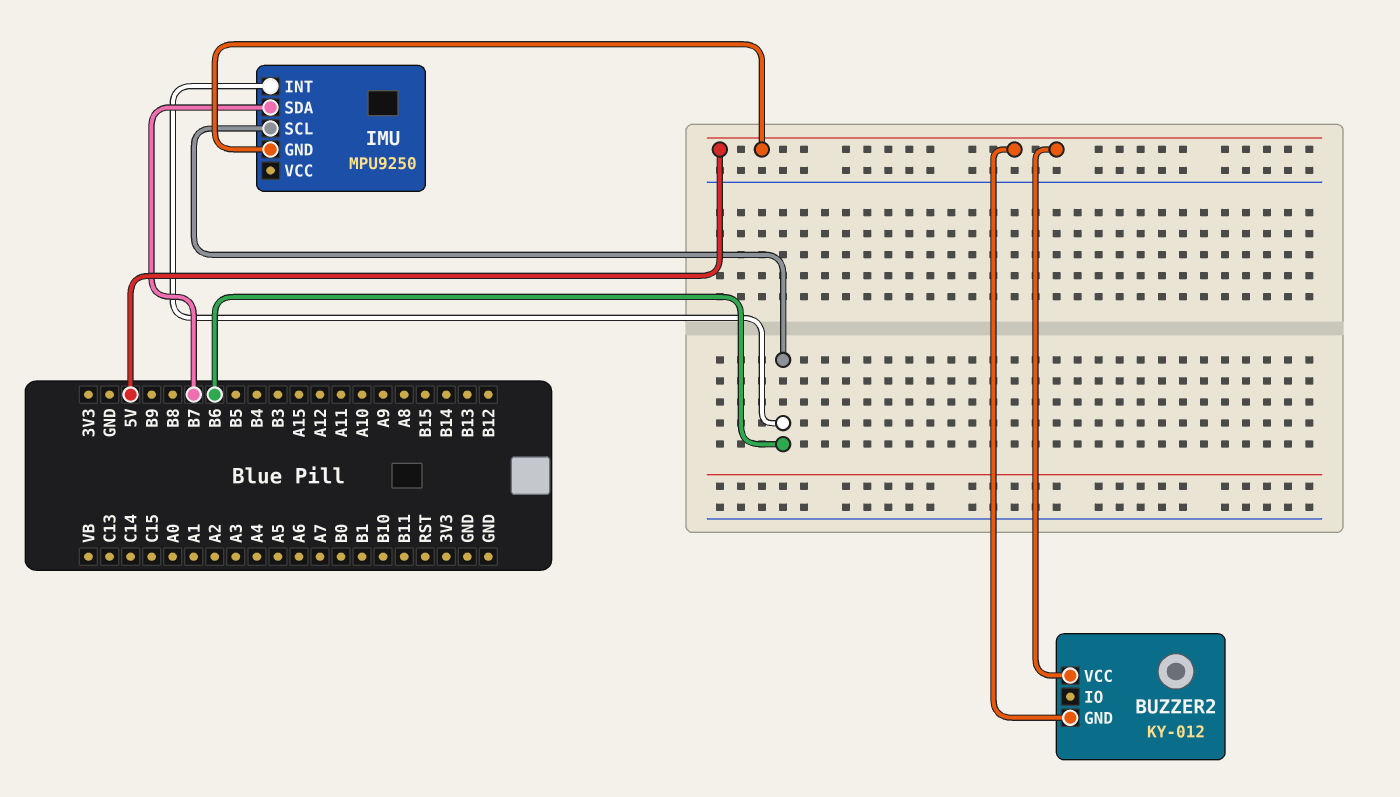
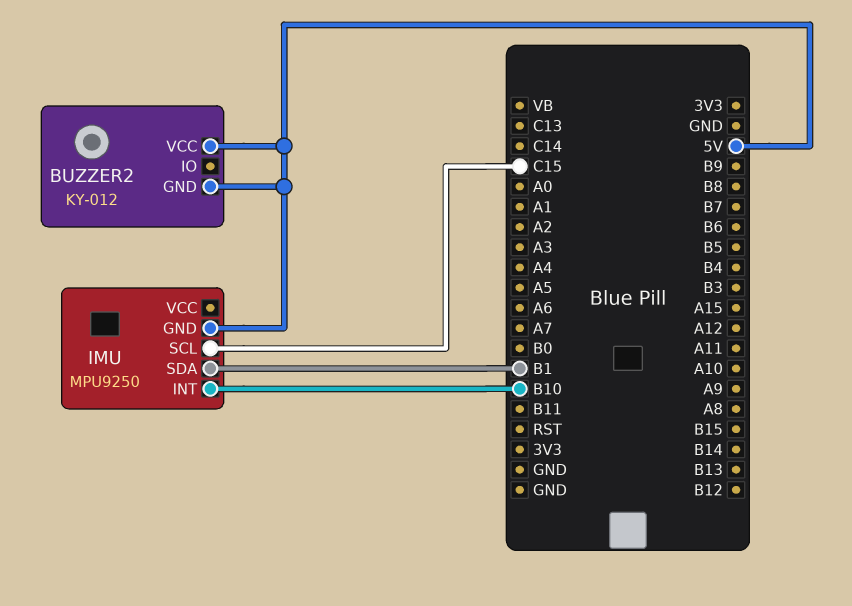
IMU pin INT: B6 -> B10
IMU pin SCL: B6 -> C15
IMU pin SDA: B7 -> B1

